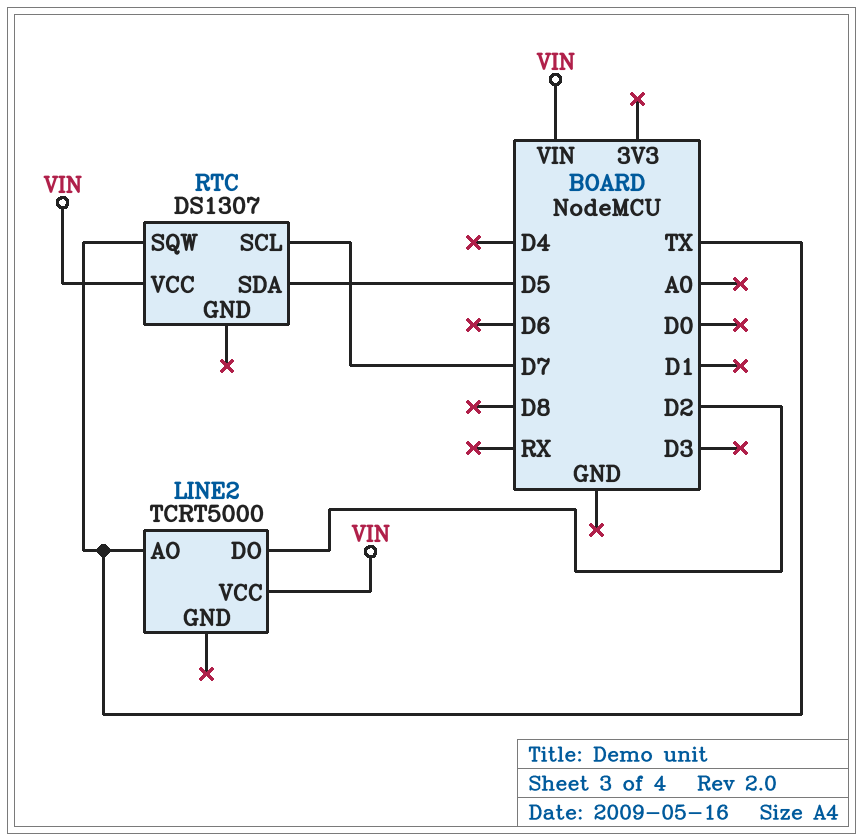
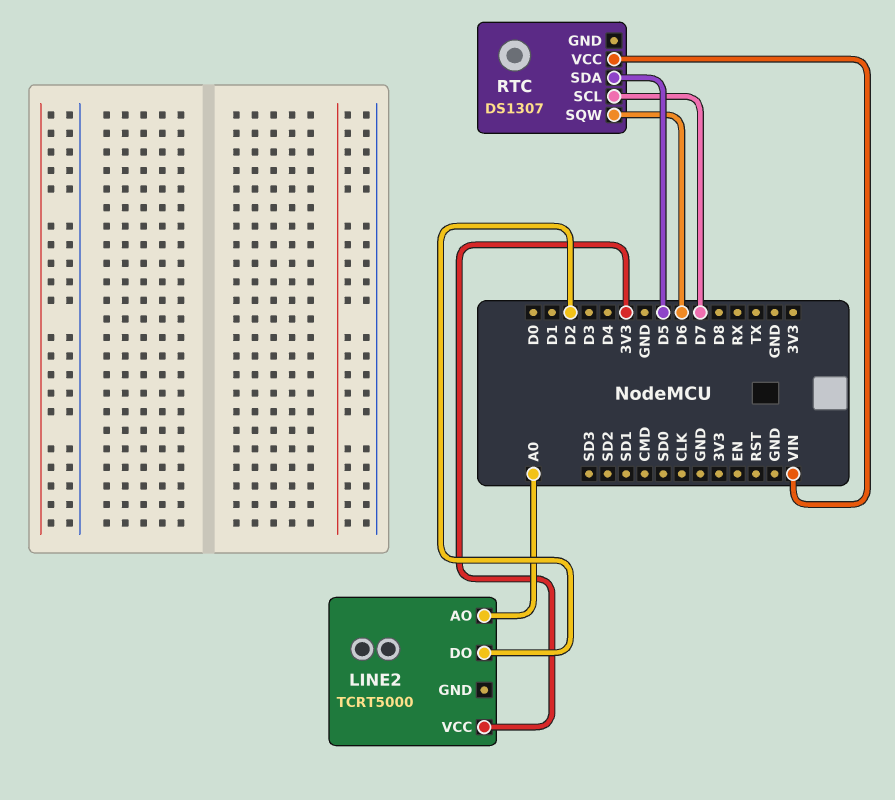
LINE2 pin AO: TX -> A0
LINE2 pin VCC: VIN -> 3V3
RTC pin SQW: TX -> D6

